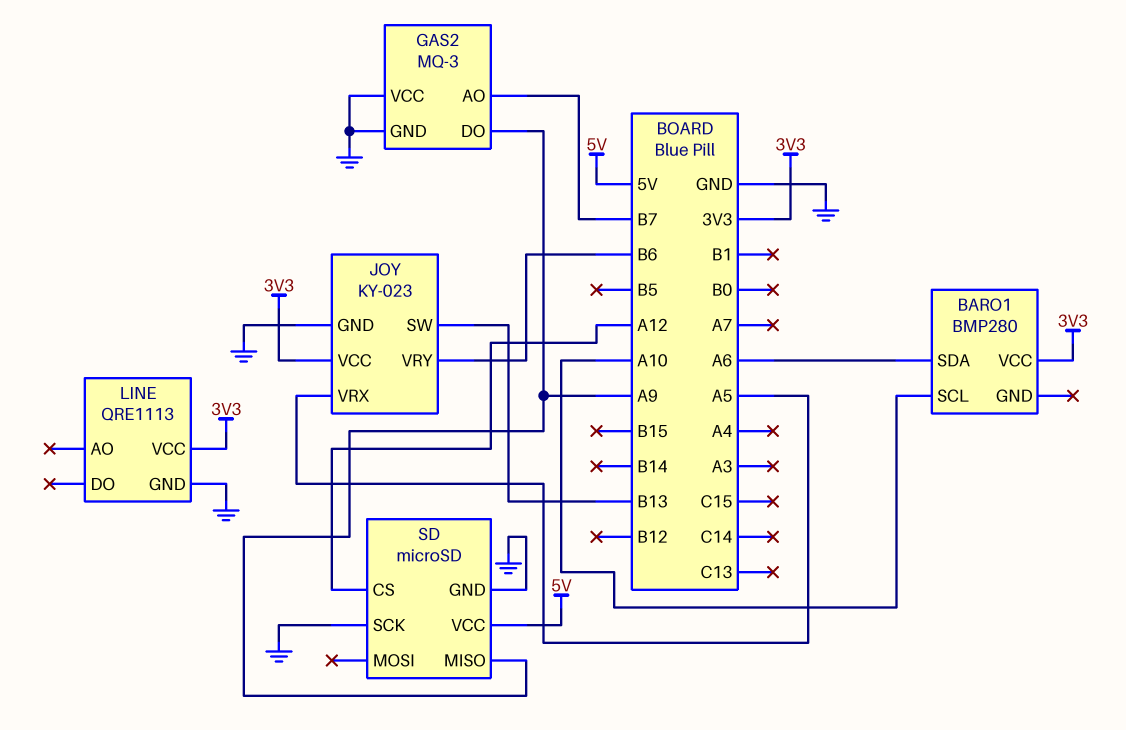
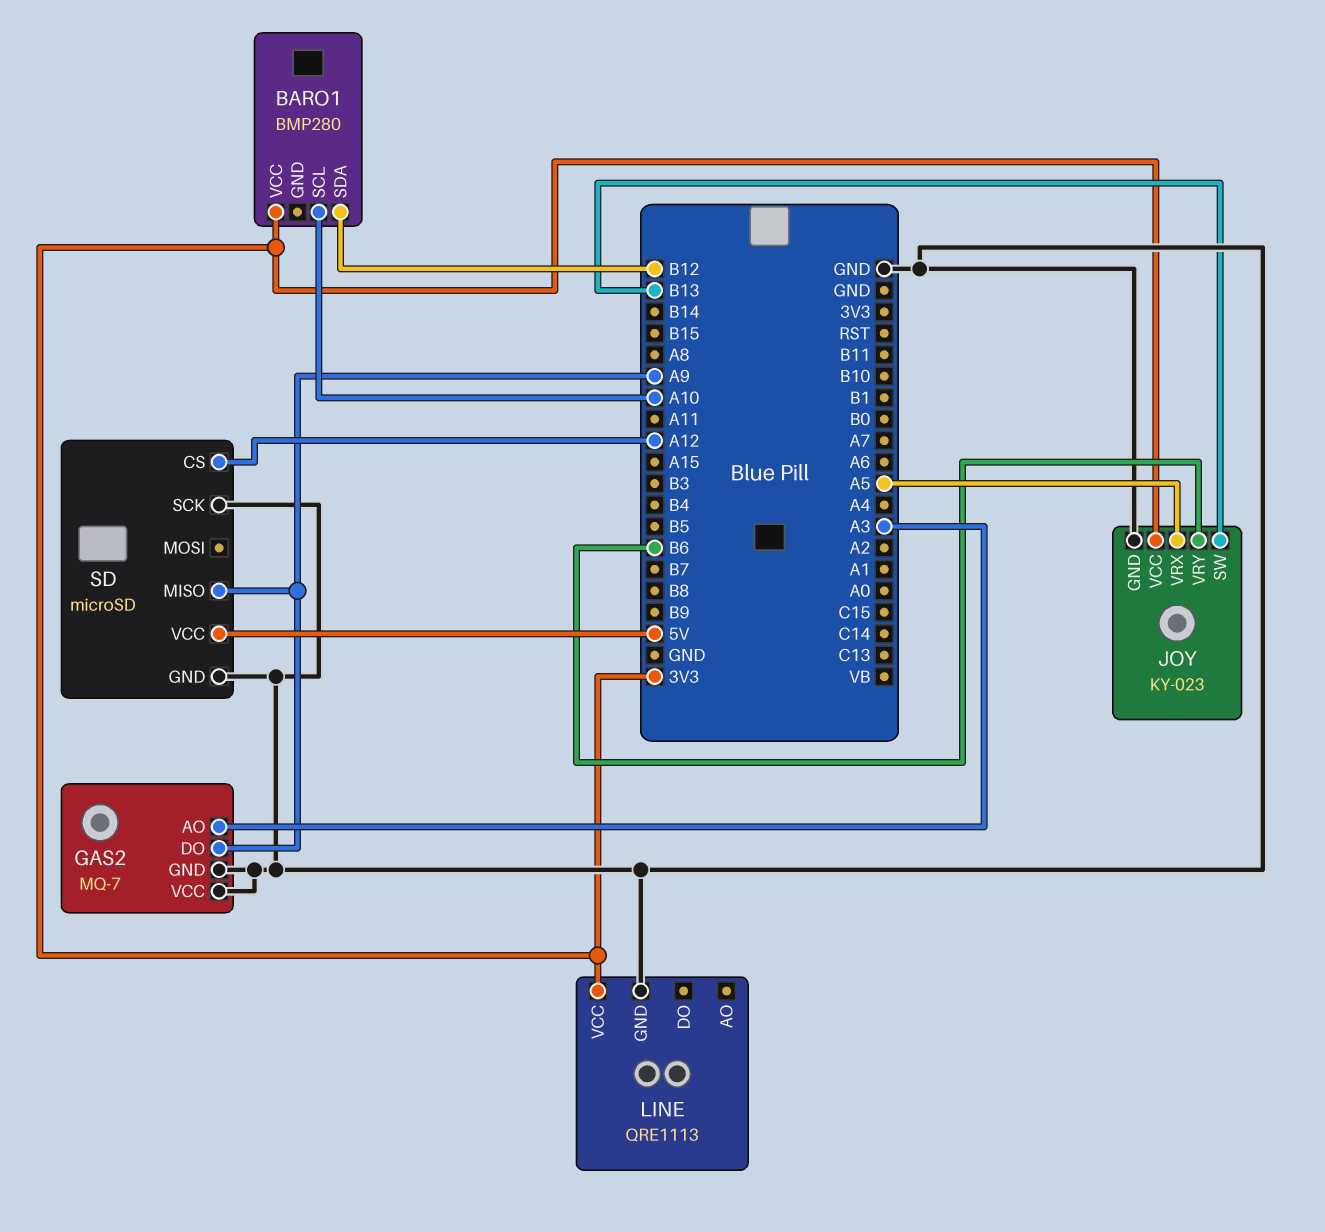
BARO1 pin SDA: A6 -> B12
GAS2: MQ-3 -> MQ-7
GAS2 pin AO: B7 -> A3

